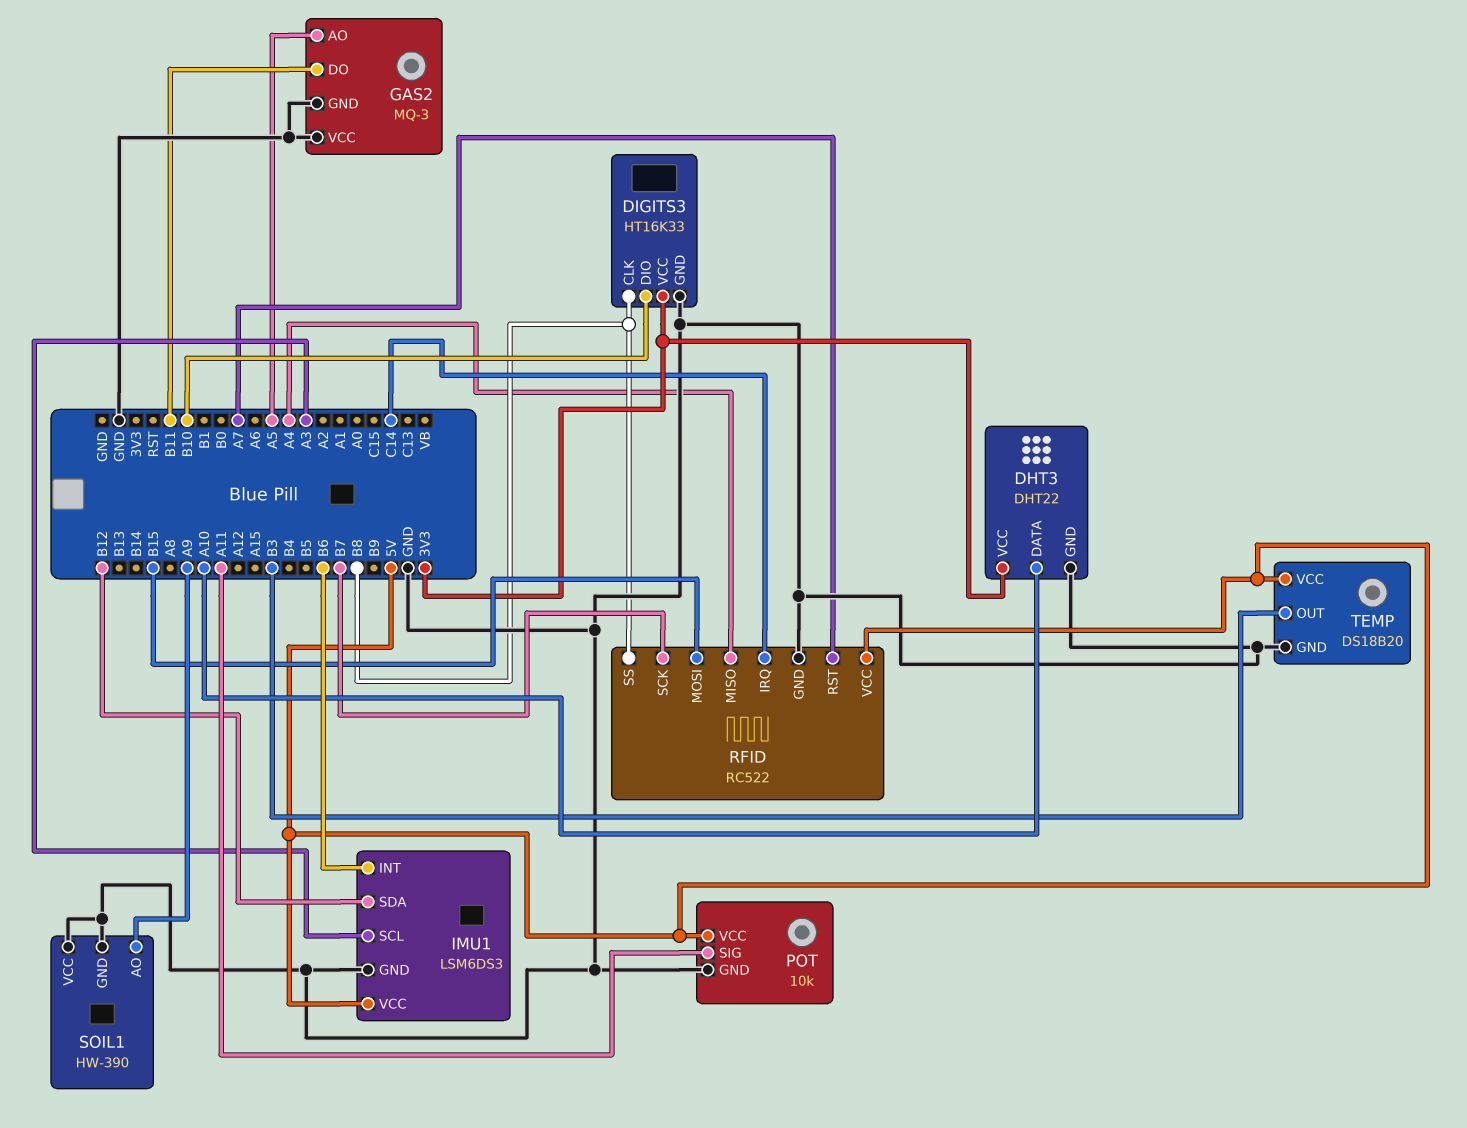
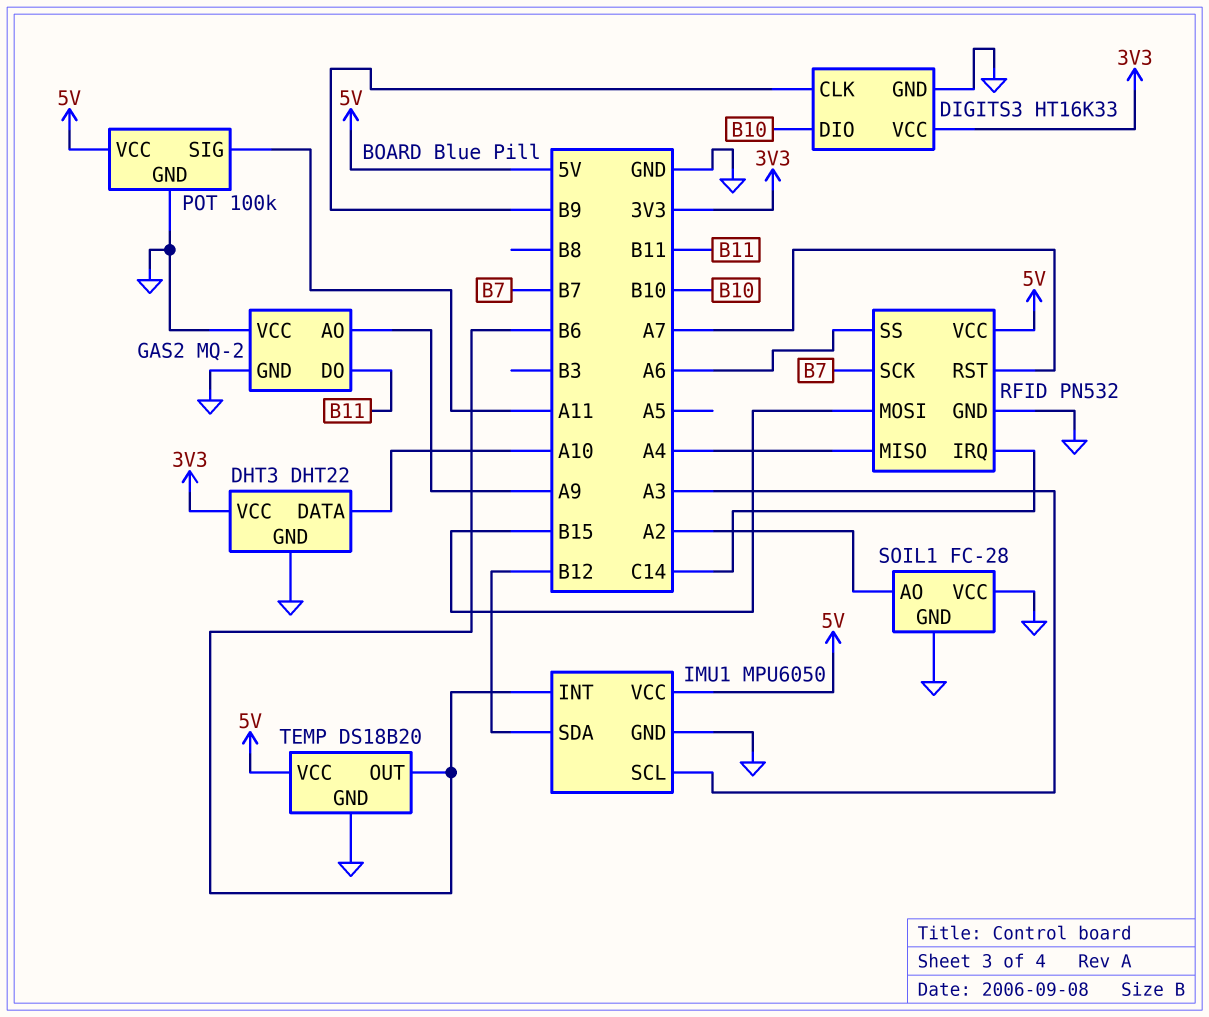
DIGITS3 pin CLK: B8 -> B9
GAS2: MQ-3 -> MQ-2
GAS2 pin AO: A5 -> A9
IMU1: LSM6DS3 -> MPU6050
POT: 10k -> 100k
RFID: RC522 -> PN532
RFID pin SS: B8 -> A6
SOIL1: HW-390 -> FC-28
SOIL1 pin AO: A9 -> A2
TEMP pin OUT: B3 -> B6

